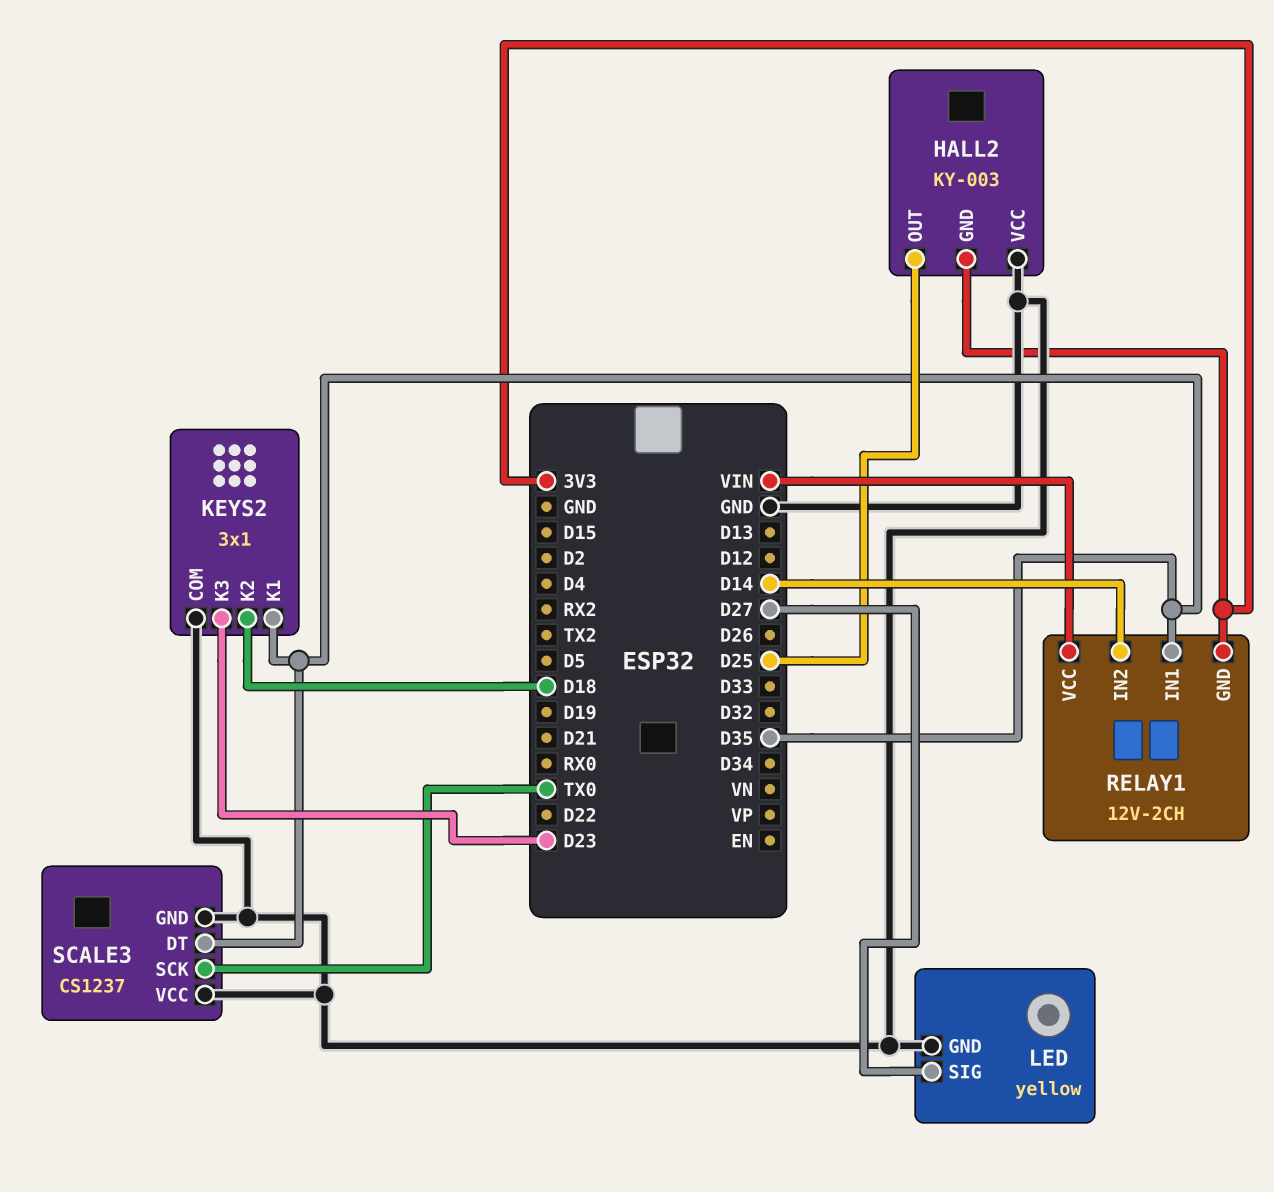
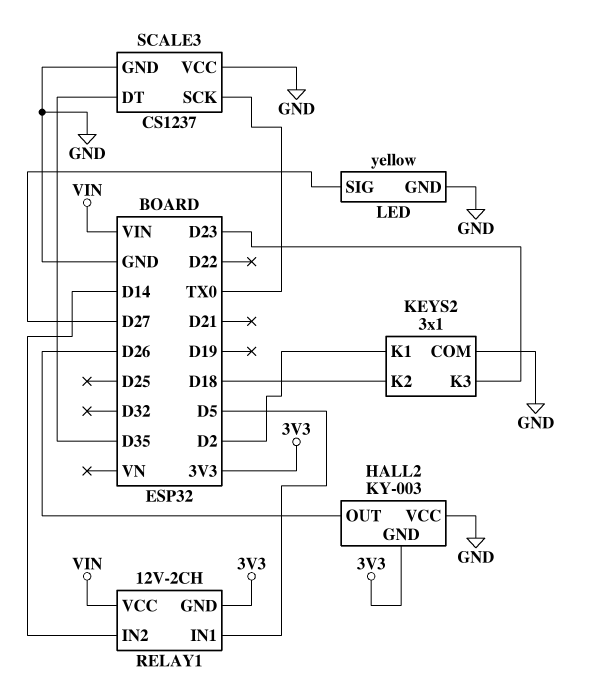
HALL2 pin OUT: D25 -> D26
KEYS2 pin K1: D35 -> D2
RELAY1 pin IN1: D35 -> D5

